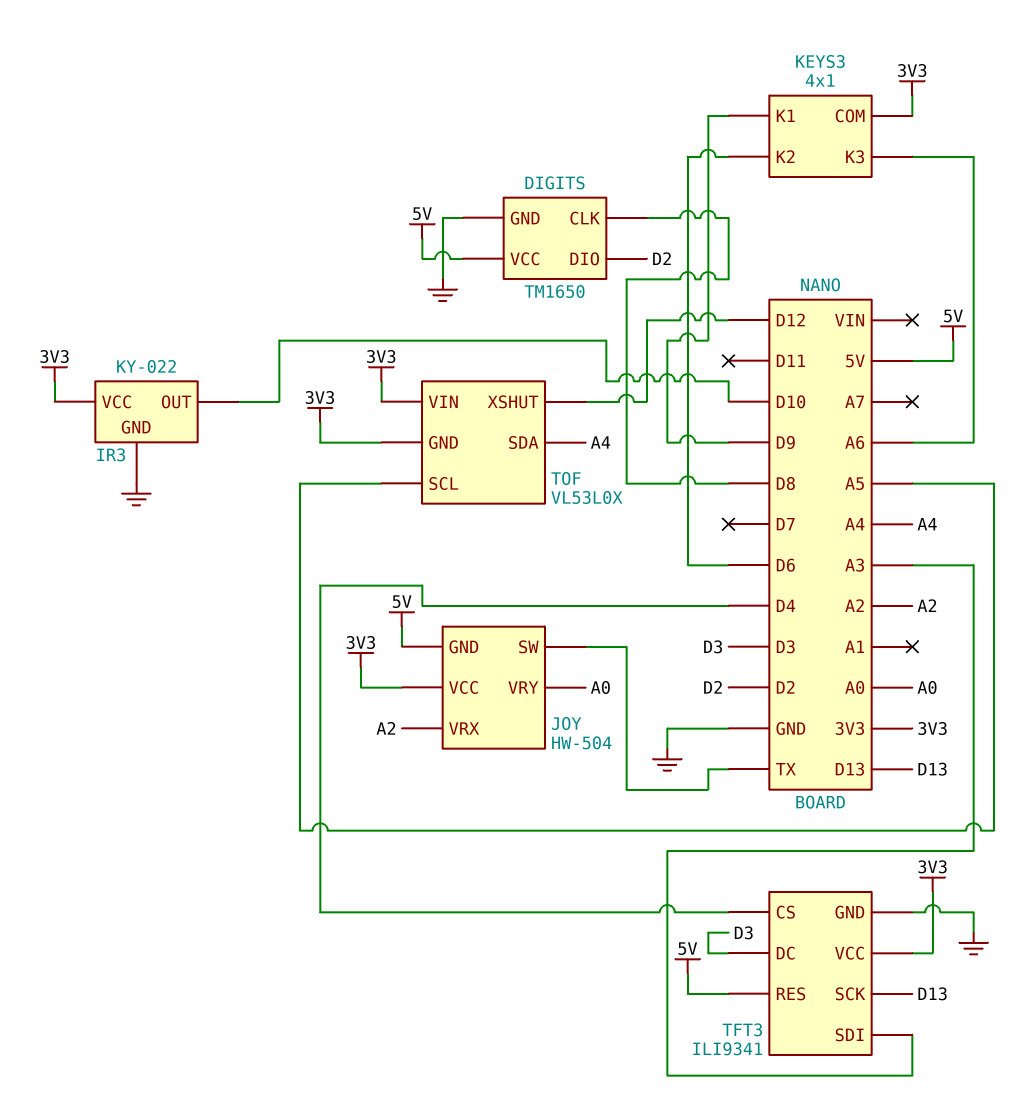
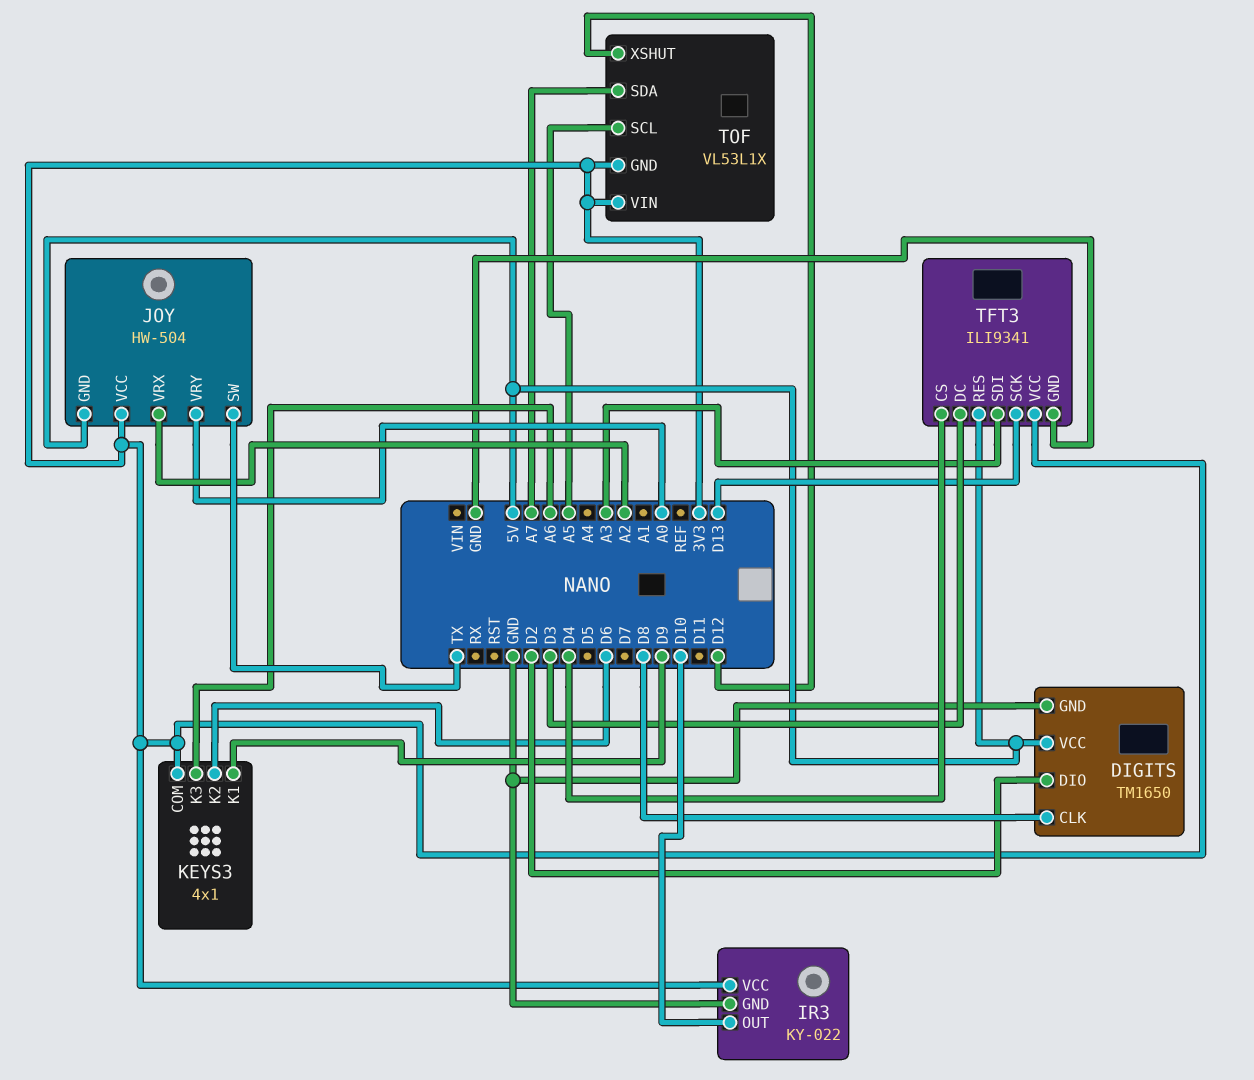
TOF: VL53L0X -> VL53L1X
TOF pin SDA: A4 -> A7

